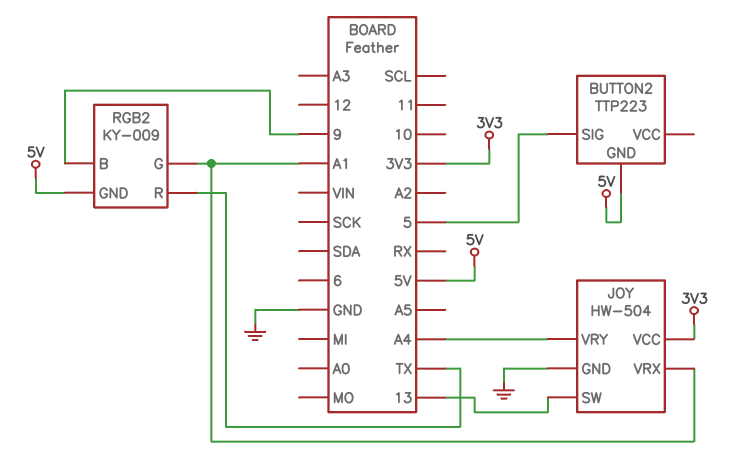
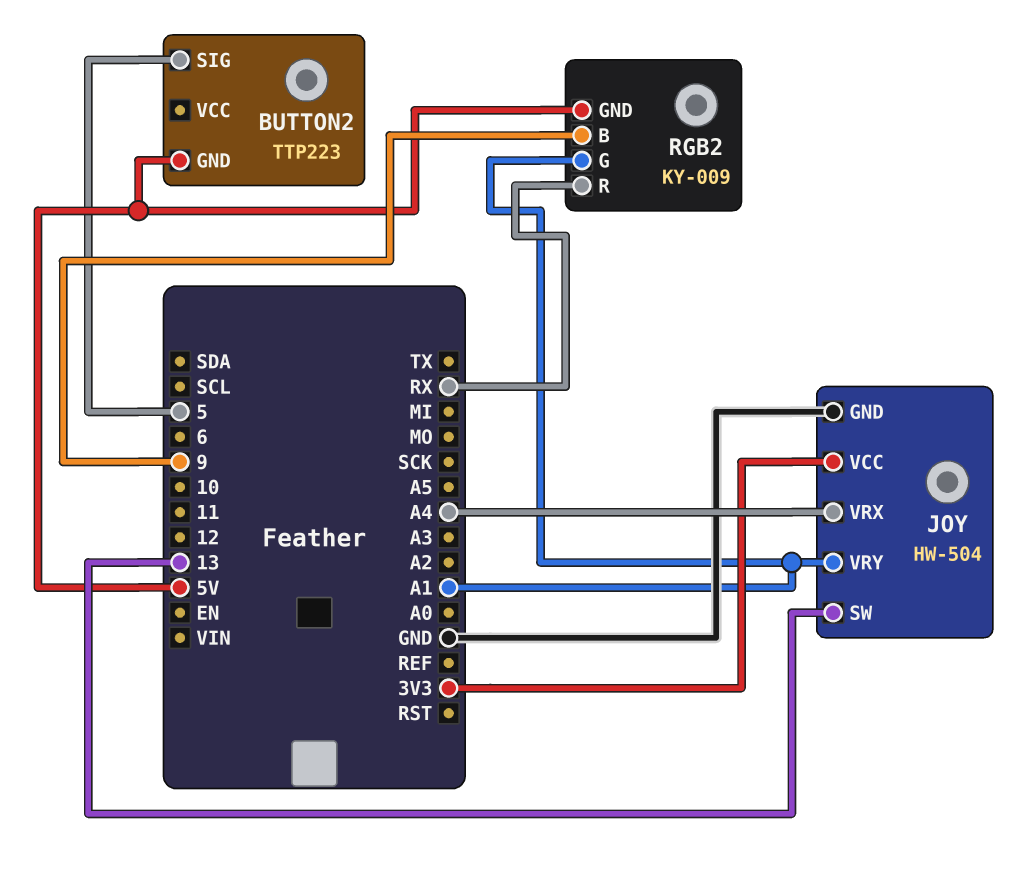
JOY pin VRX: A1 -> A4
JOY pin VRY: A4 -> A1
RGB2 pin R: TX -> RX

